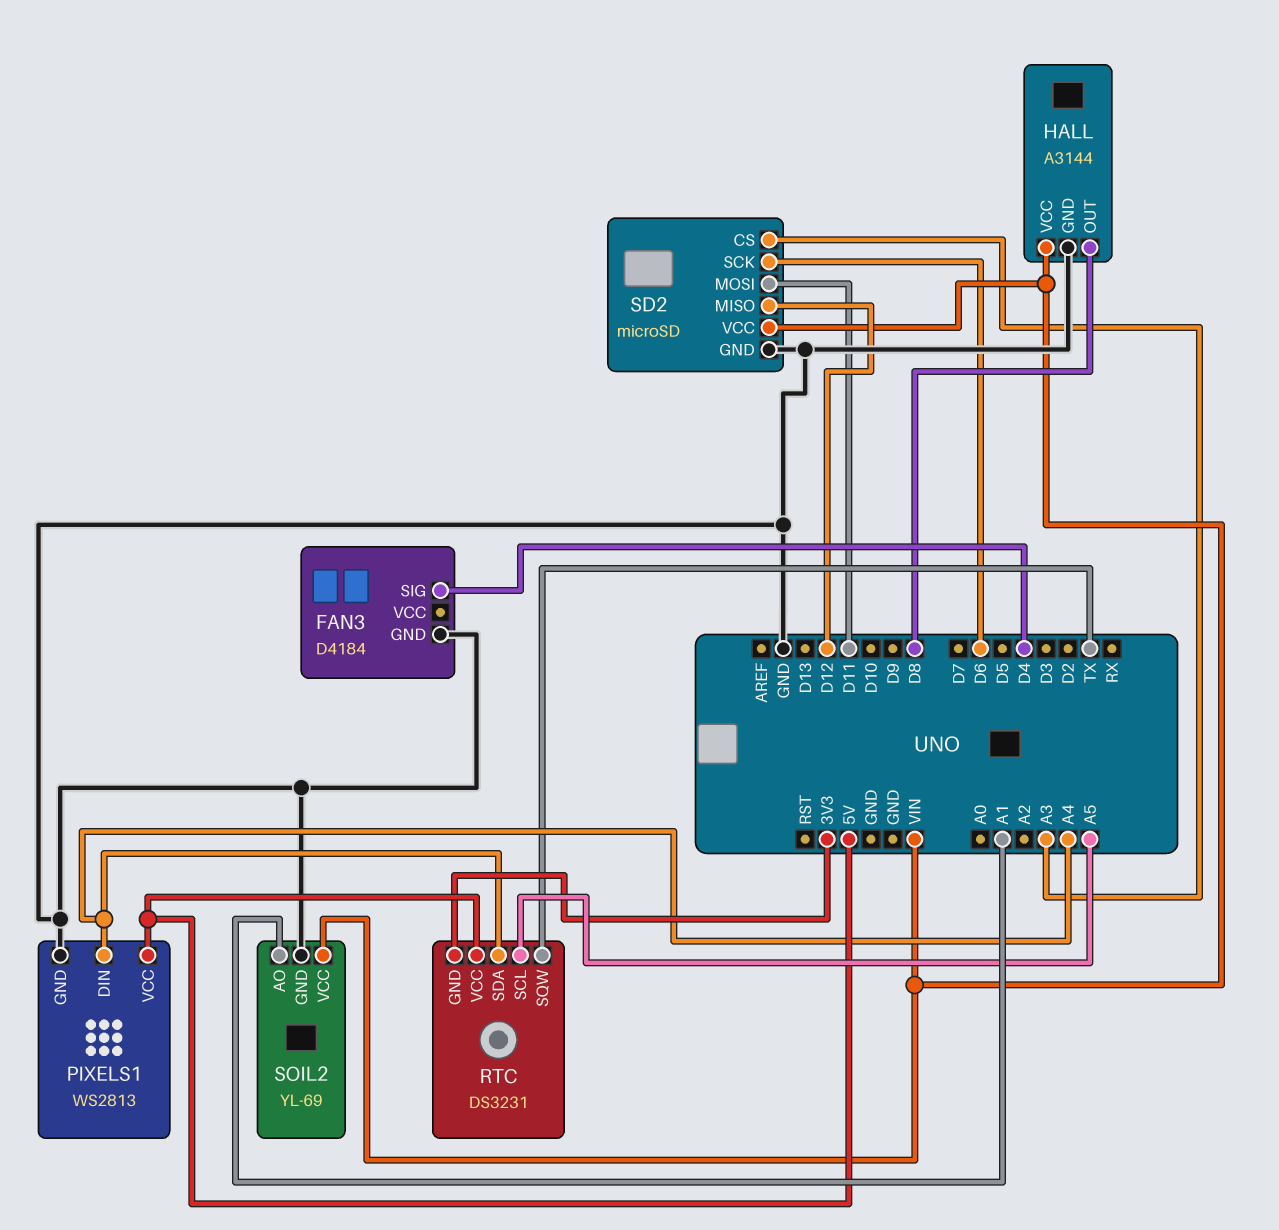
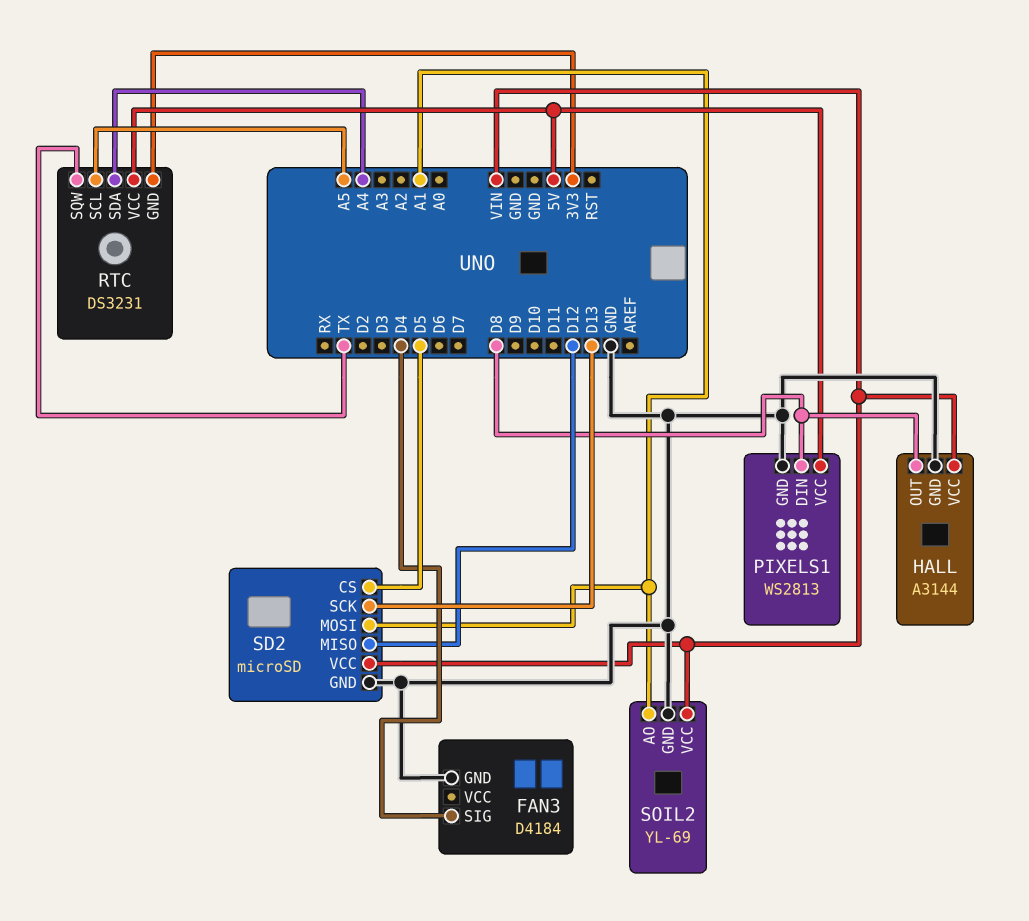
PIXELS1 pin DIN: A4 -> D8
SD2 pin CS: A3 -> D5
SD2 pin MOSI: D11 -> A1
SD2 pin SCK: D6 -> D13

